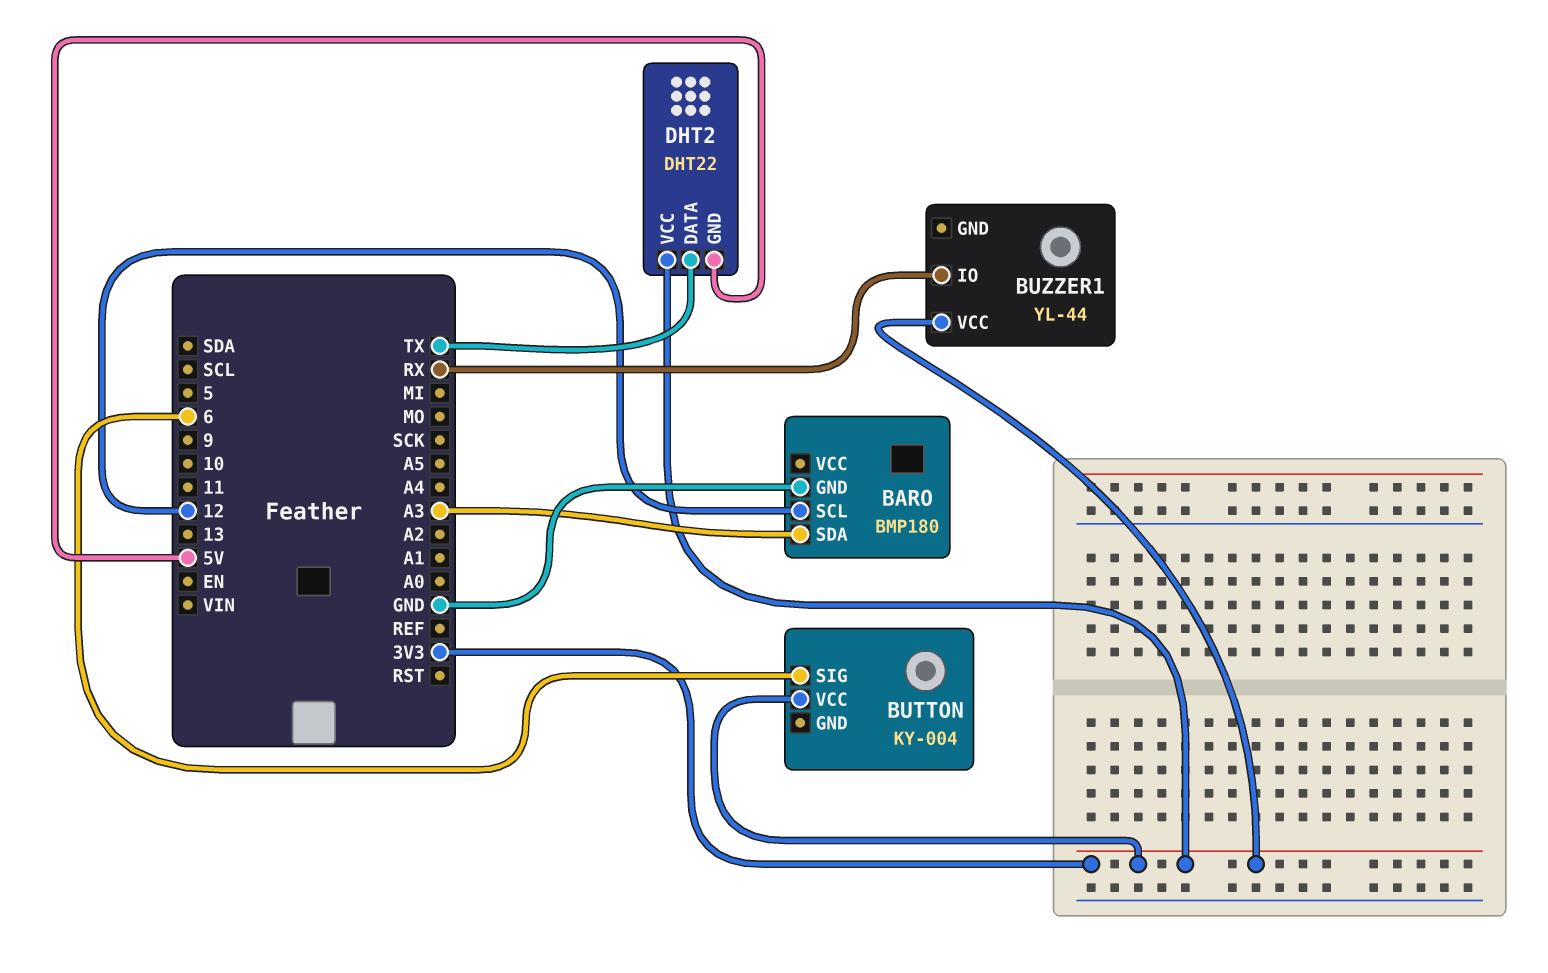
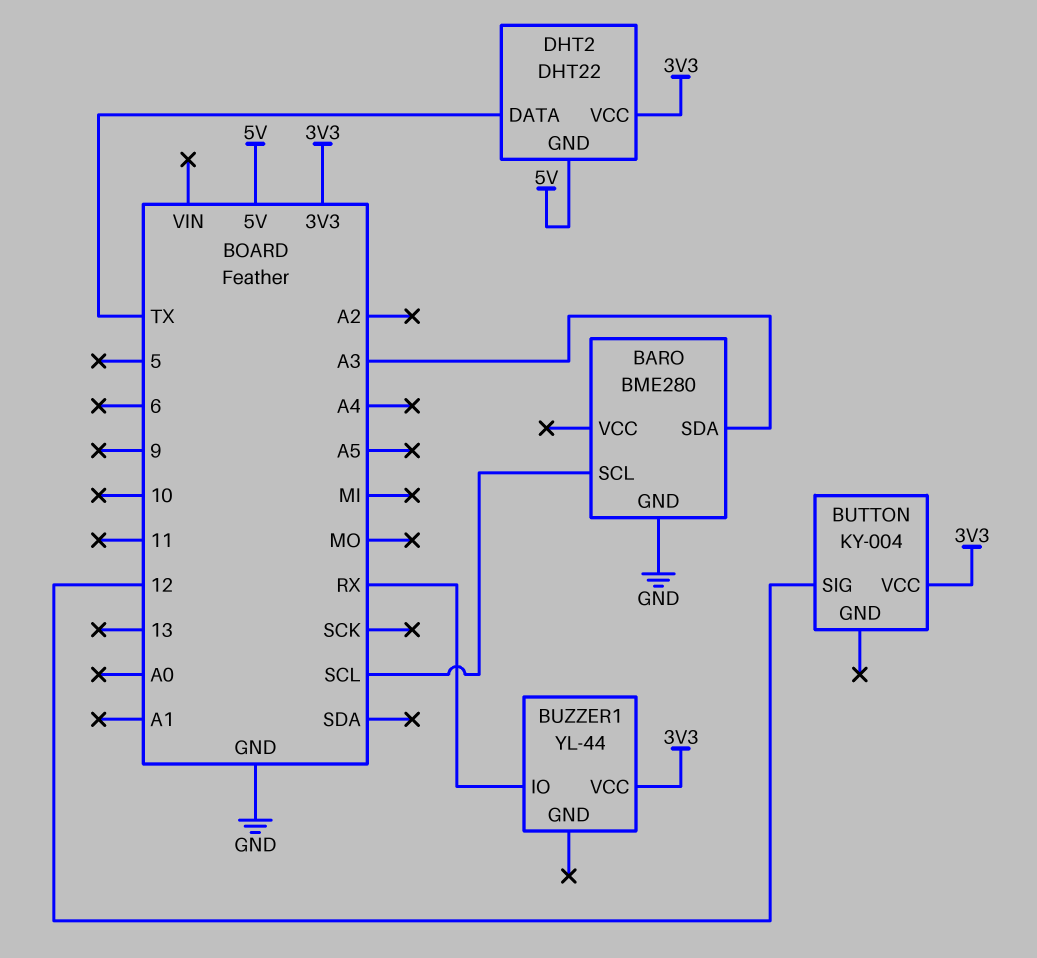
BARO: BMP180 -> BME280
BARO pin SCL: 12 -> SCL
BUTTON pin SIG: 6 -> 12

